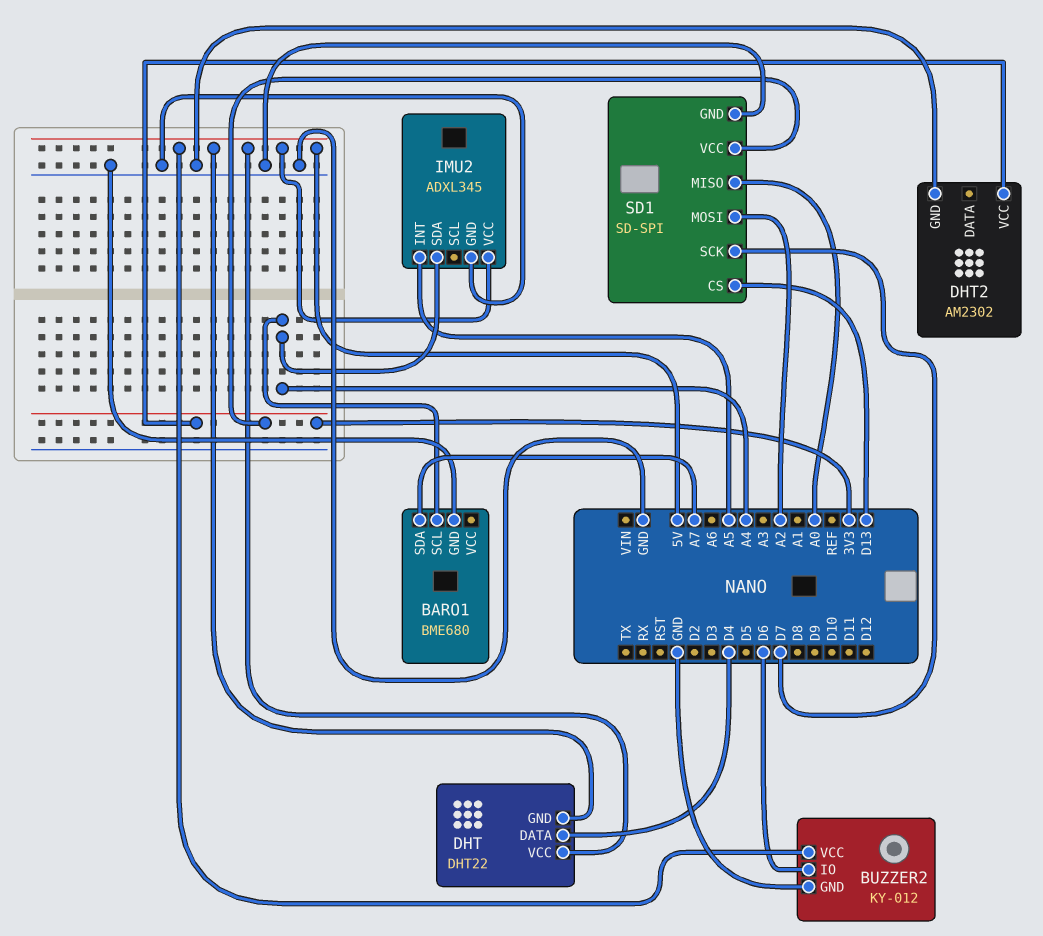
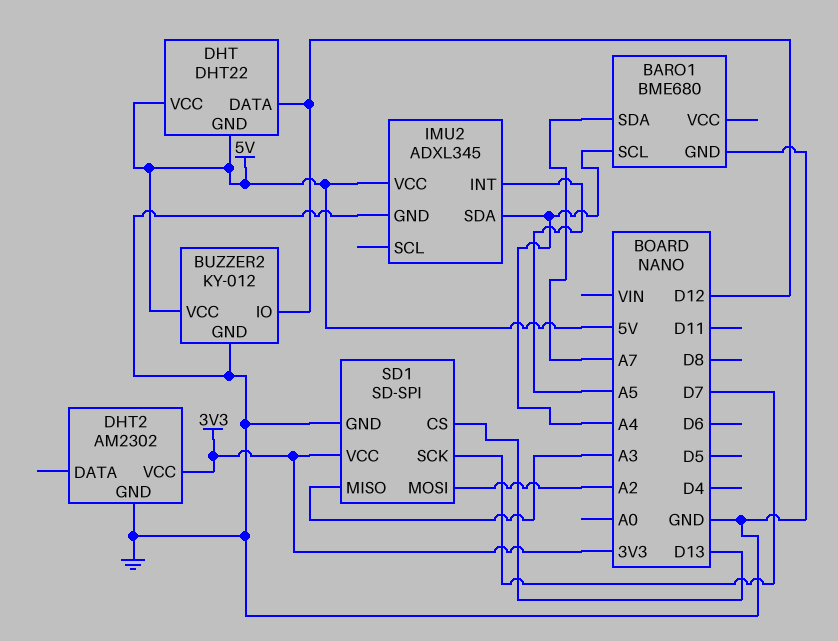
BUZZER2 pin IO: D6 -> D12
DHT pin DATA: D4 -> D12
SD1 pin MISO: A0 -> A3

